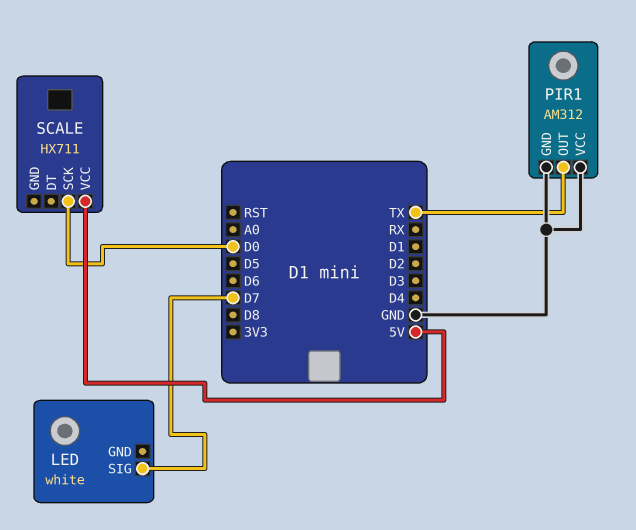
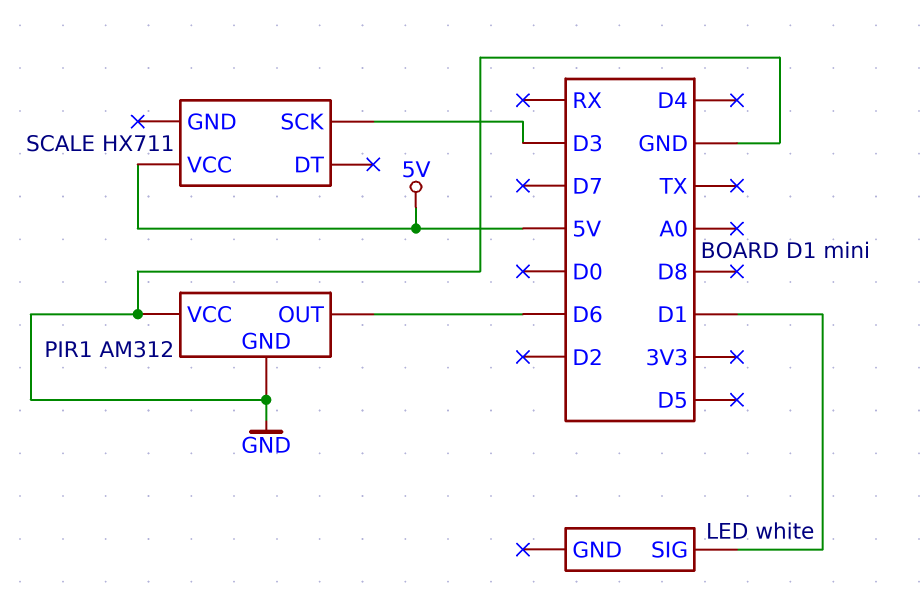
LED pin SIG: D7 -> D1
PIR1 pin OUT: TX -> D6
SCALE pin SCK: D0 -> D3

